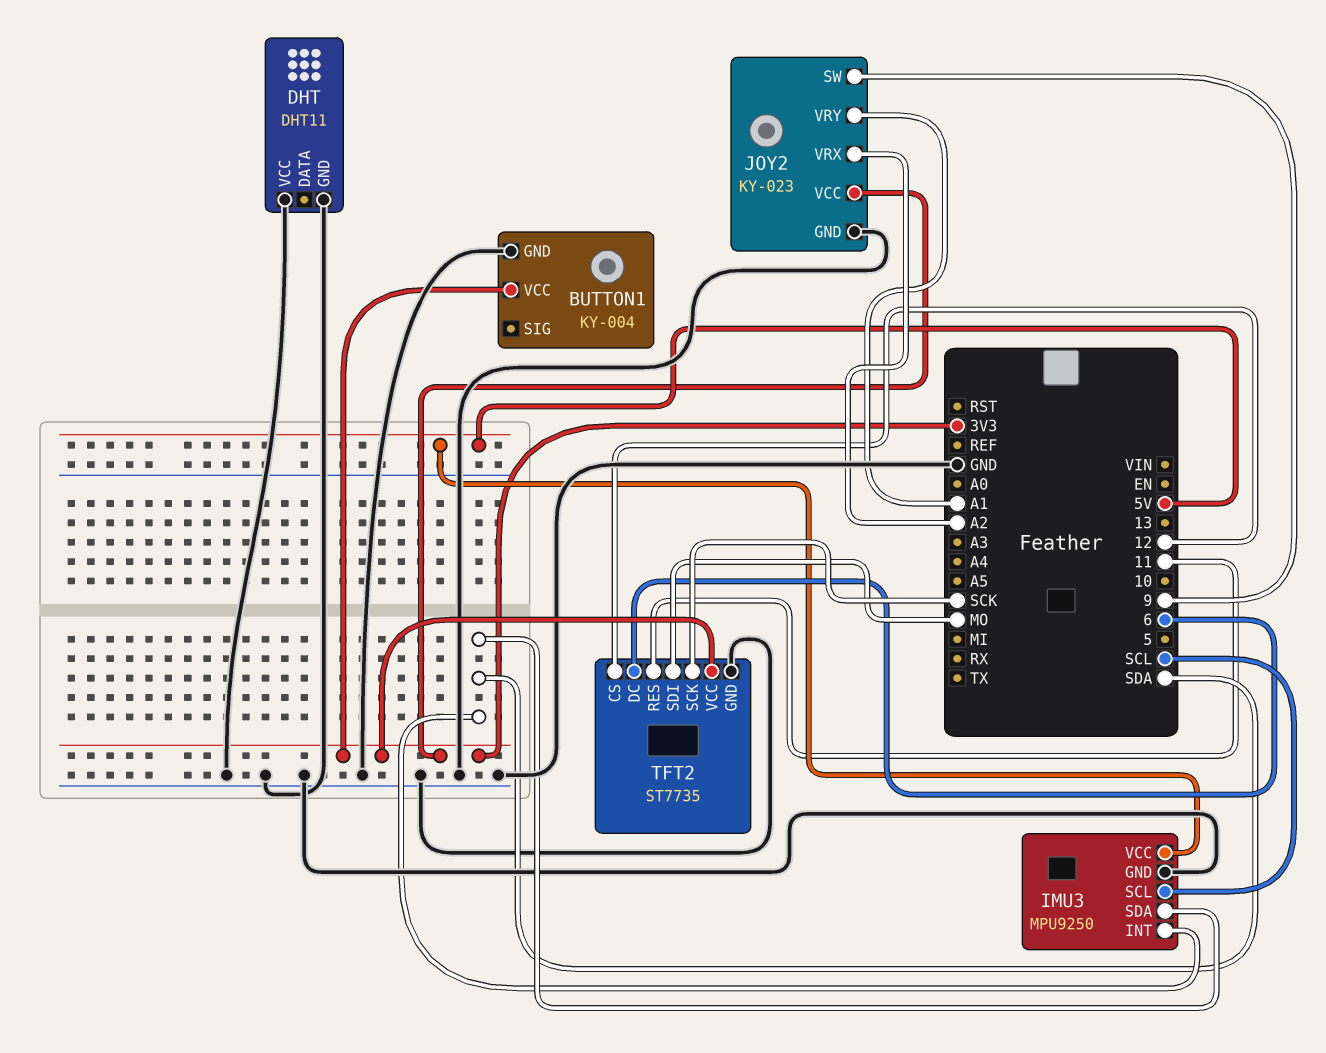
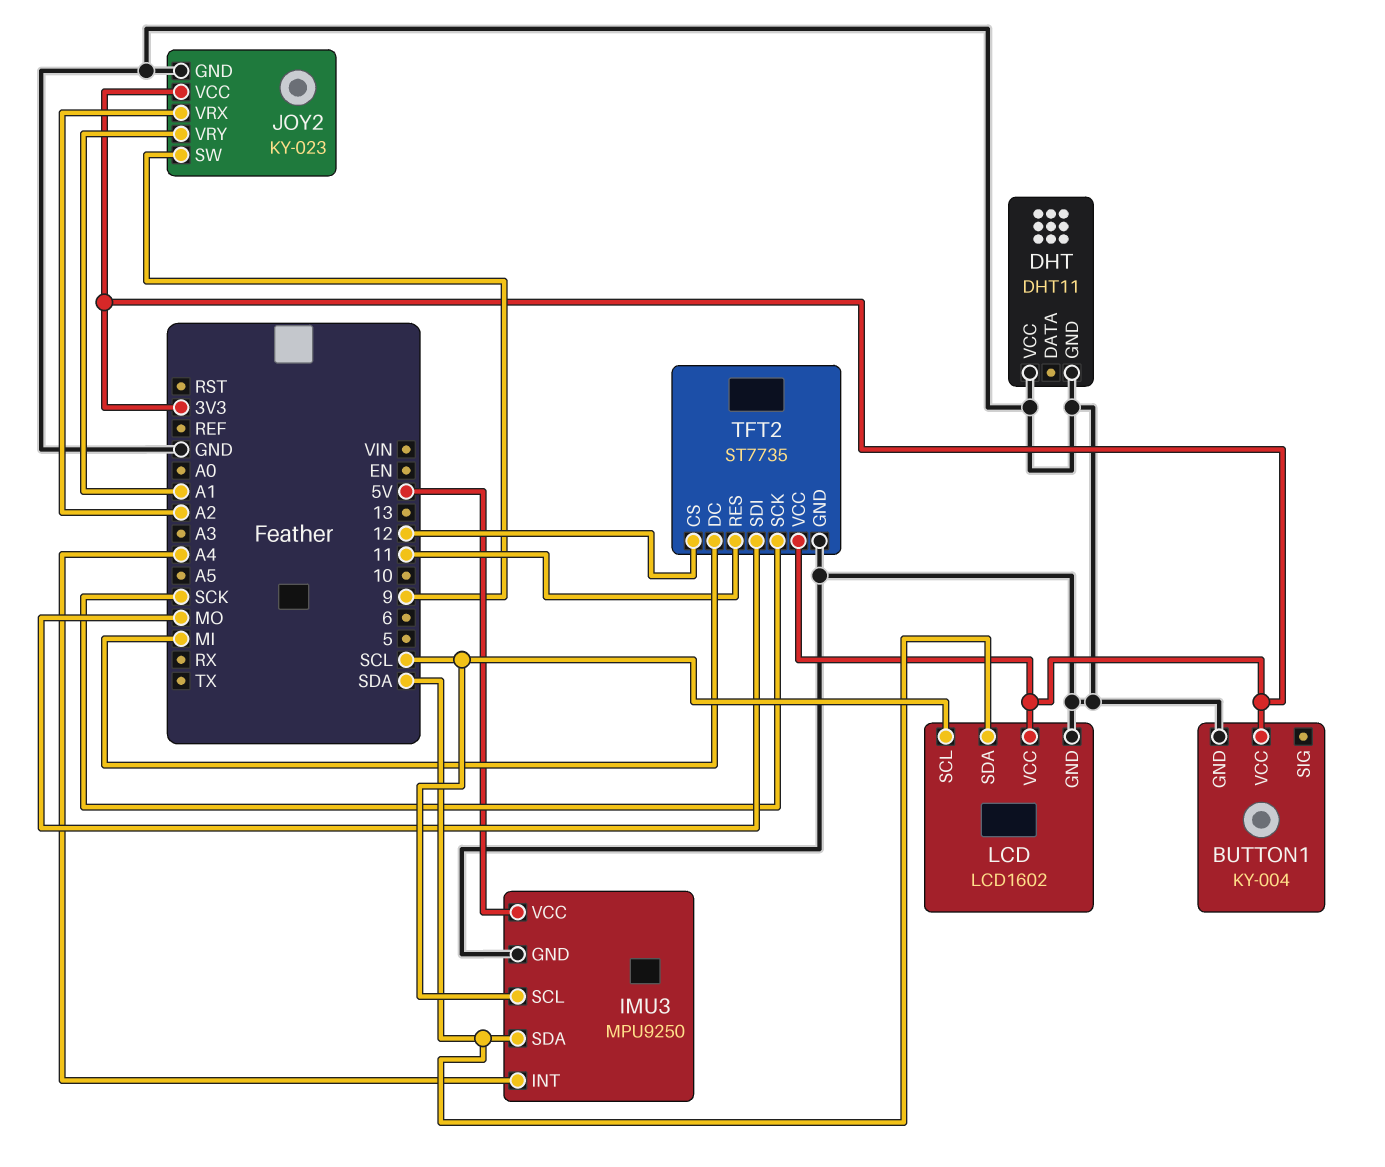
IMU3 pin INT: SDA -> A4
LCD: none -> LCD1602
LCD pin GND: none -> GND
LCD pin SCL: none -> SCL
LCD pin SDA: none -> SDA
LCD pin VCC: none -> 3V3
TFT2 pin DC: 6 -> MI

